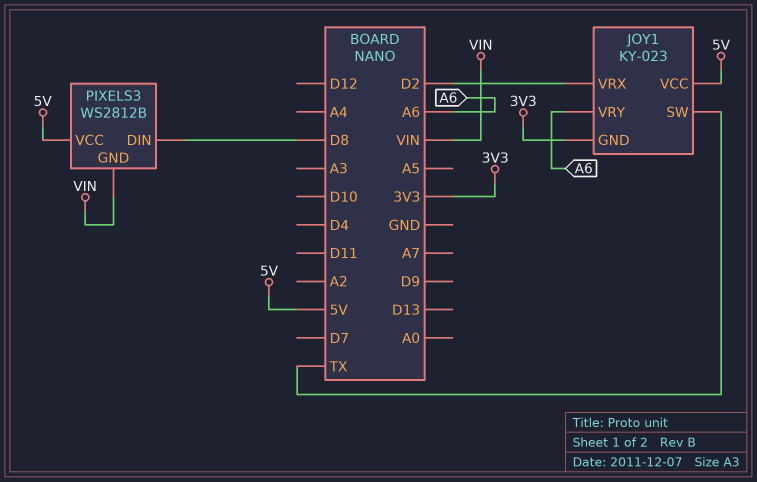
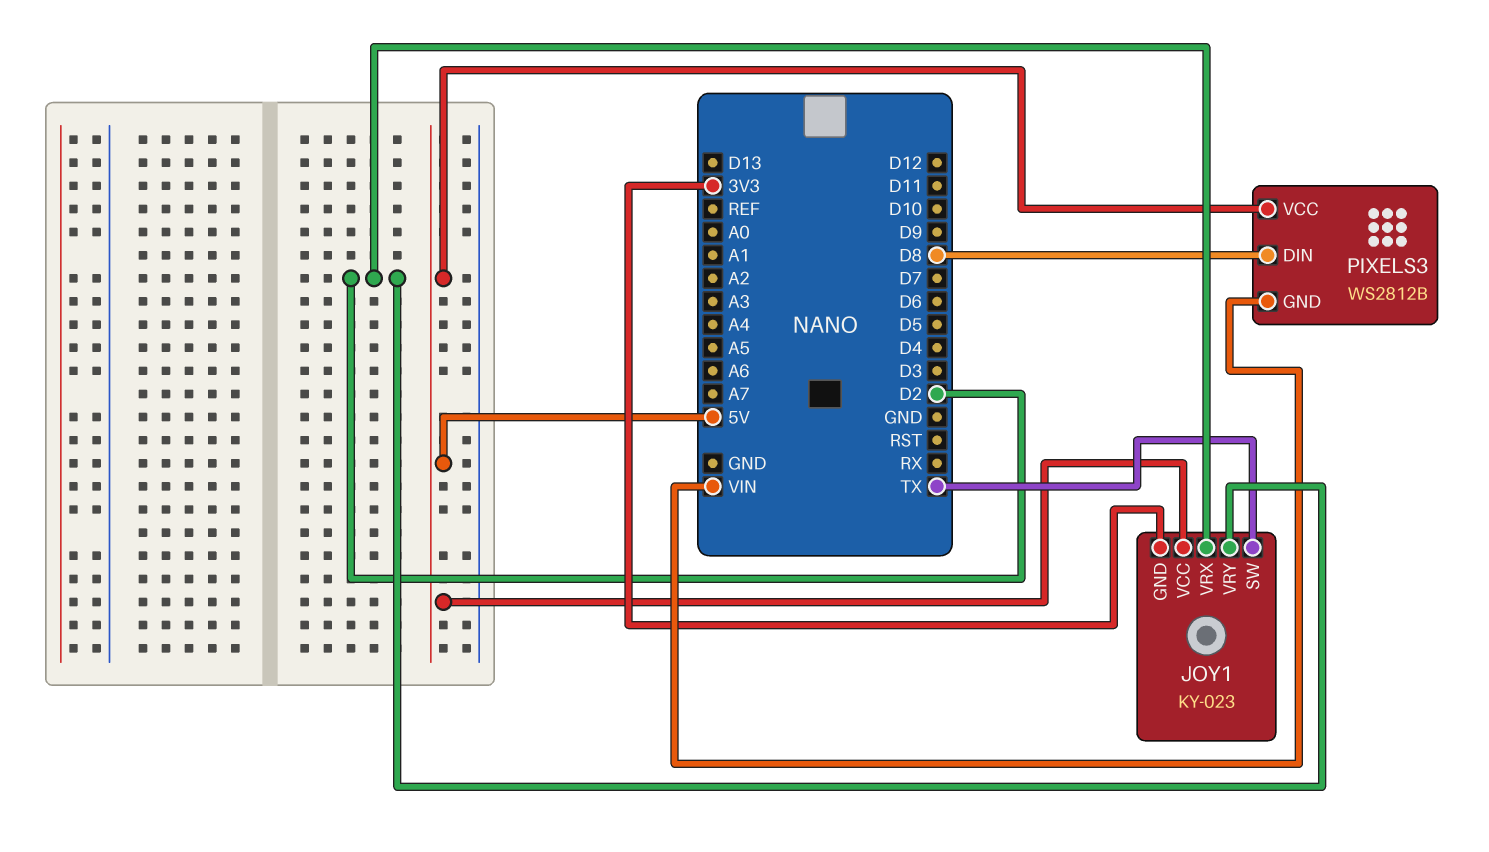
JOY1 pin VRY: A6 -> D2

